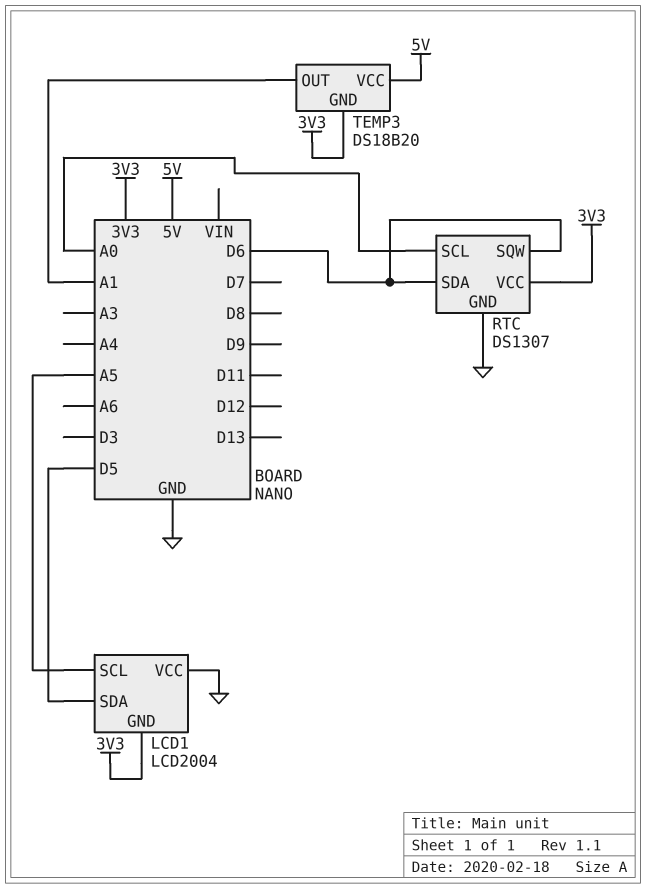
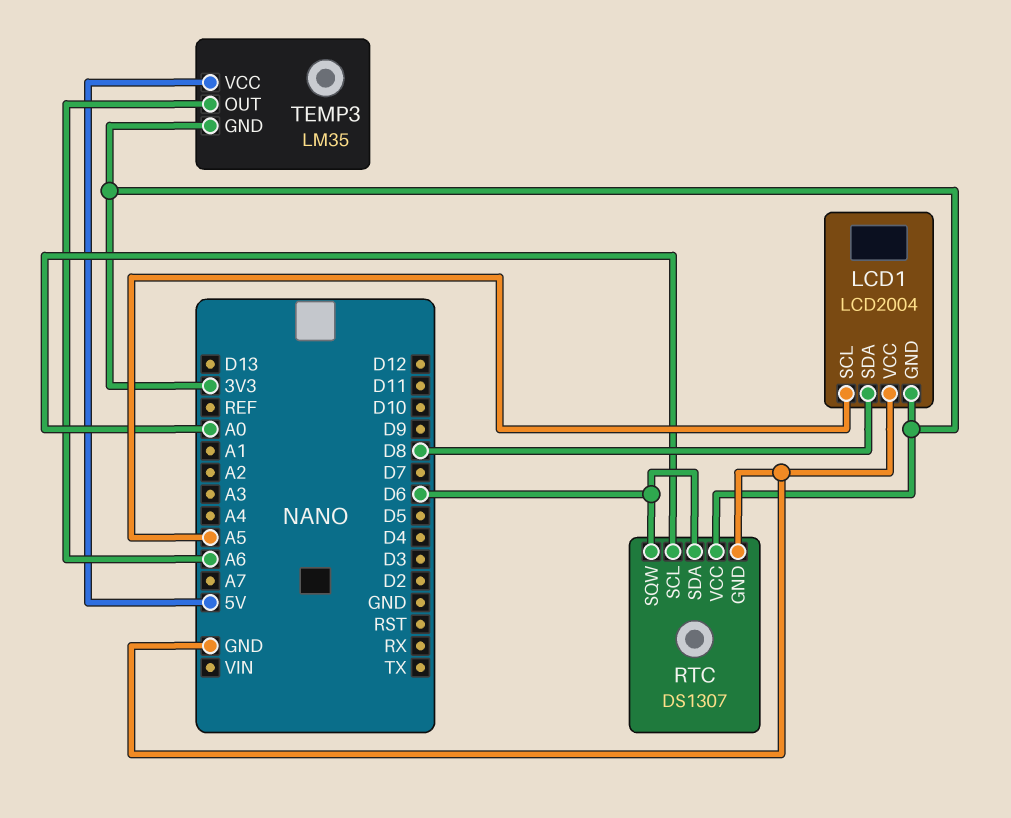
LCD1 pin SDA: D5 -> D8
TEMP3: DS18B20 -> LM35
TEMP3 pin OUT: A1 -> A6

